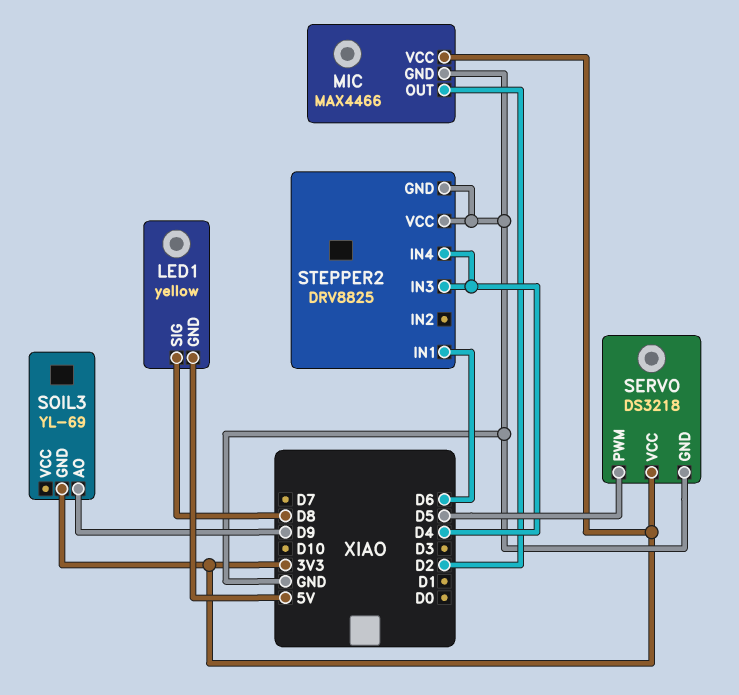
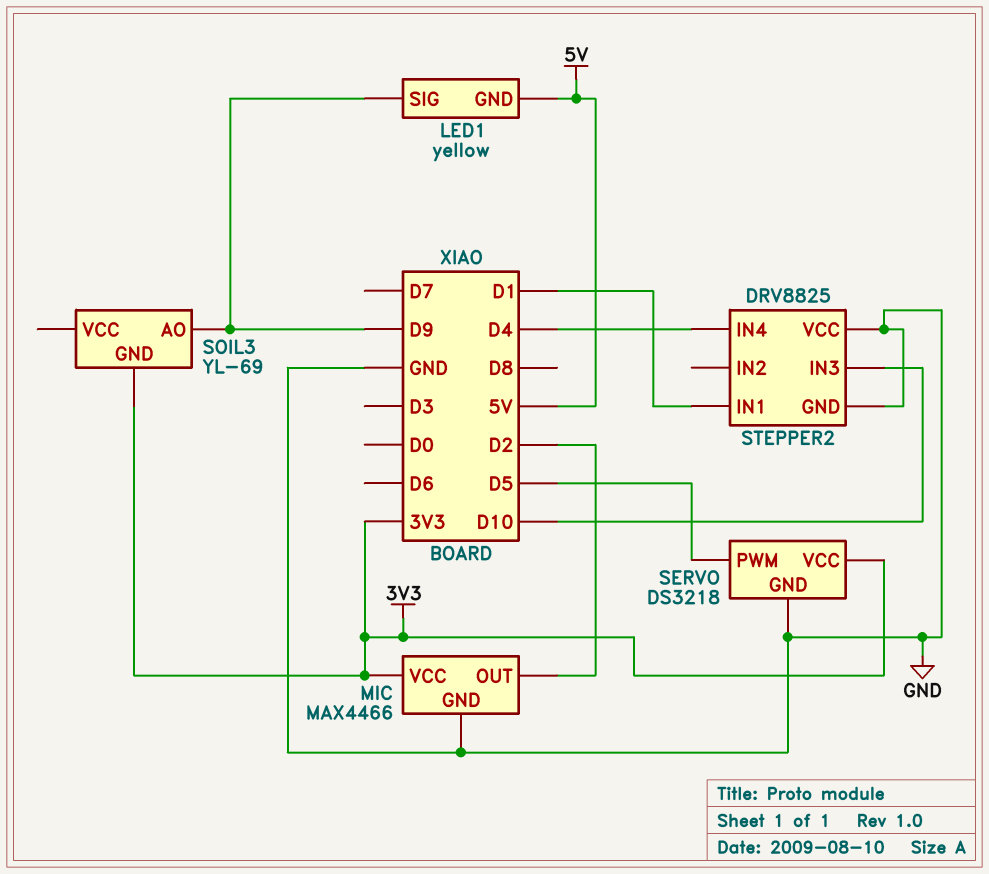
LED1 pin SIG: D8 -> D9
STEPPER2 pin IN1: D6 -> D1
STEPPER2 pin IN3: D4 -> D10

